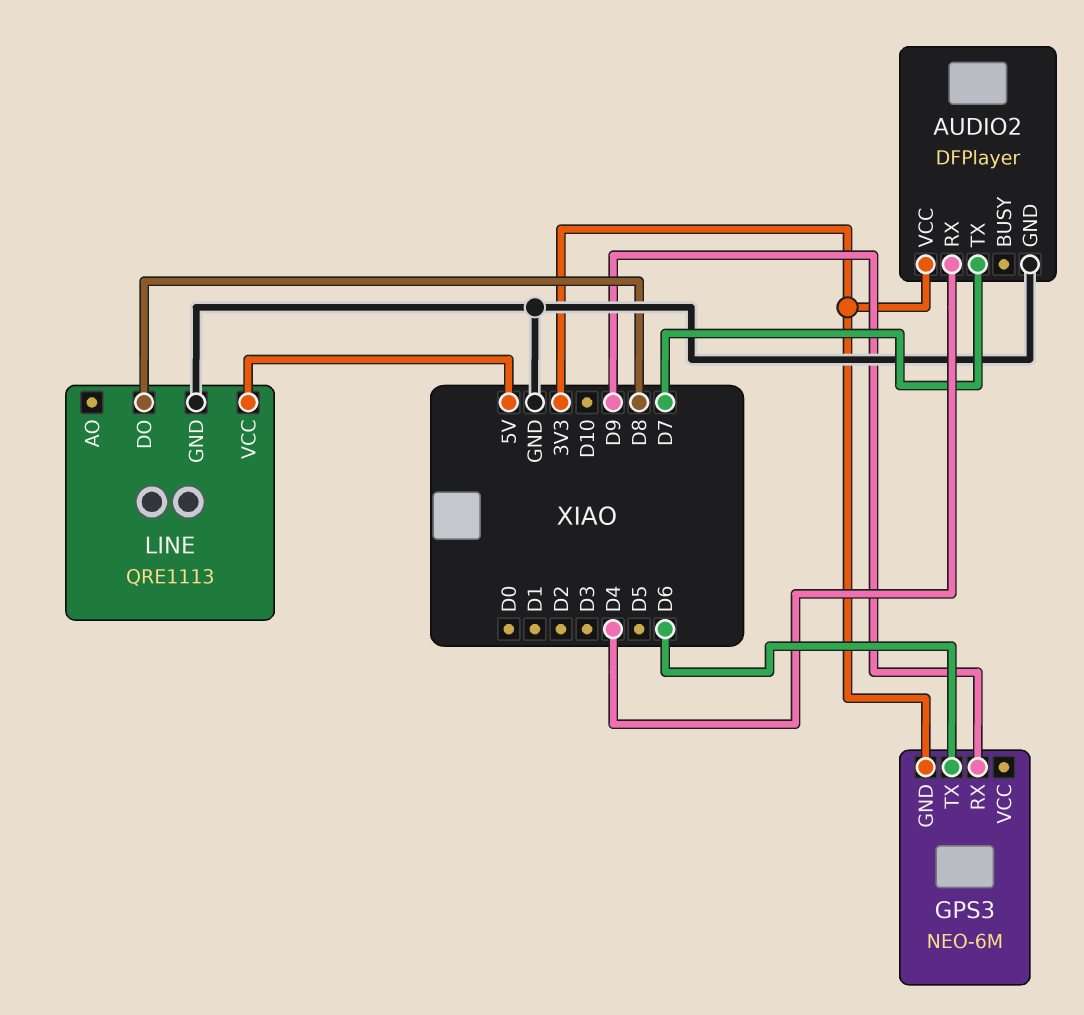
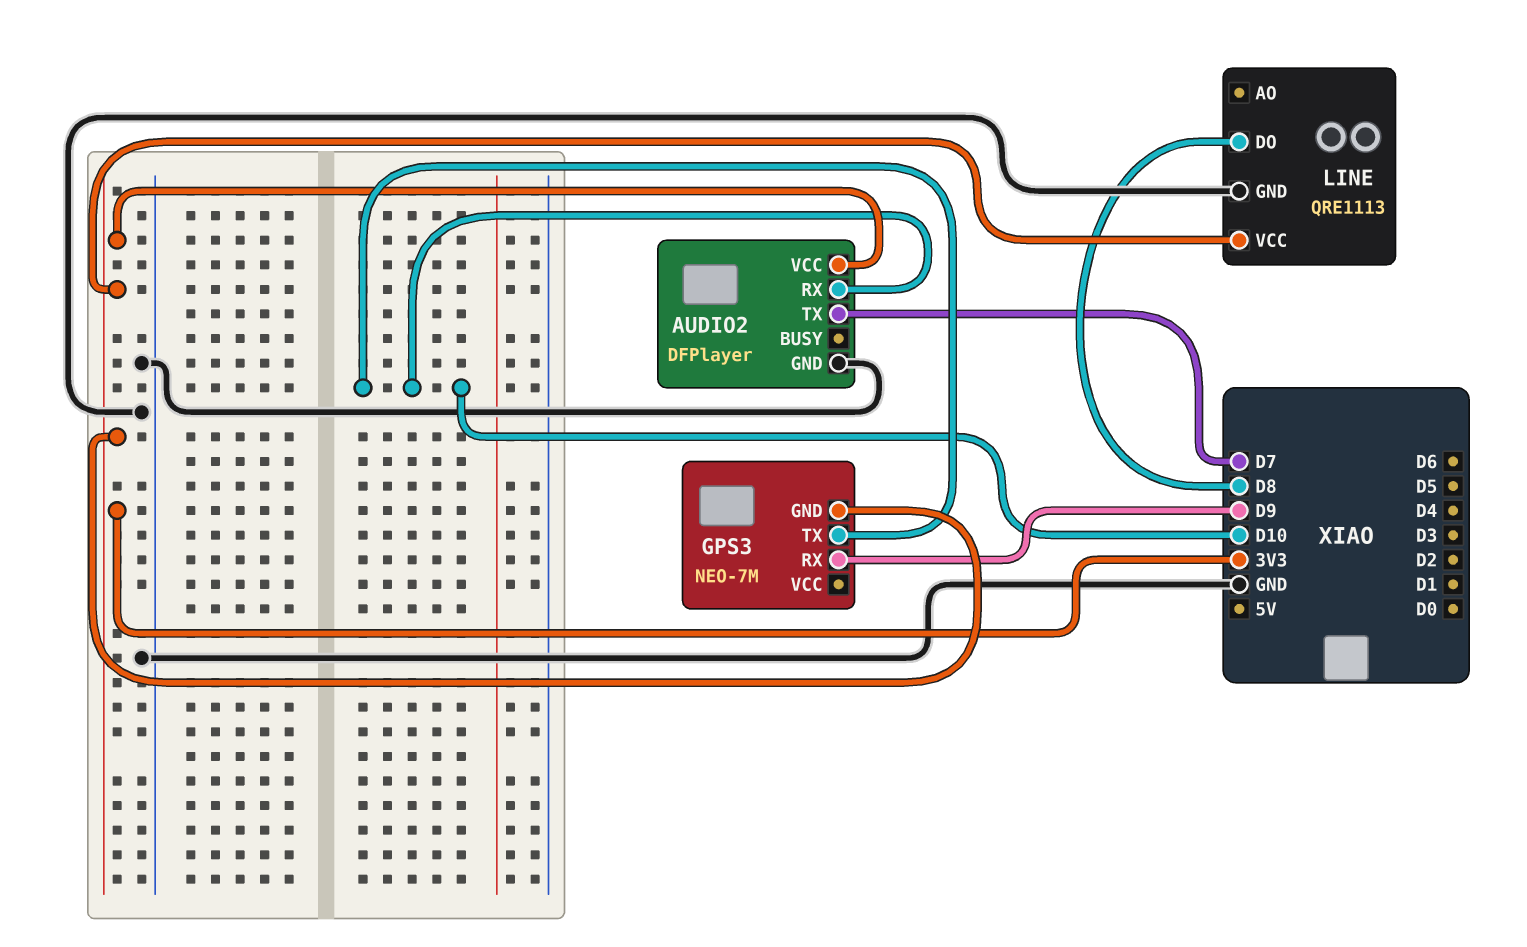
AUDIO2 pin RX: D4 -> D10
GPS3: NEO-6M -> NEO-7M
GPS3 pin TX: D6 -> D10
LINE pin VCC: 5V -> 3V3

